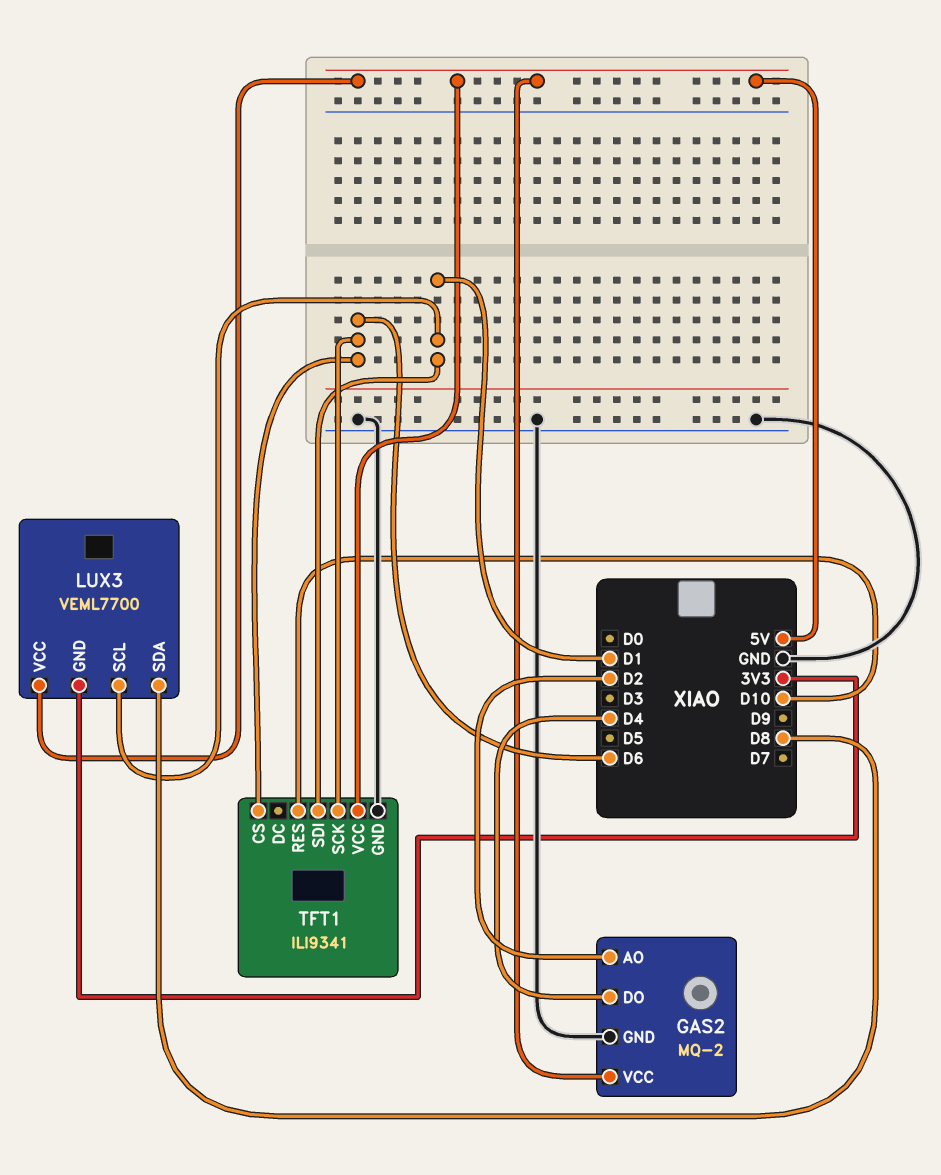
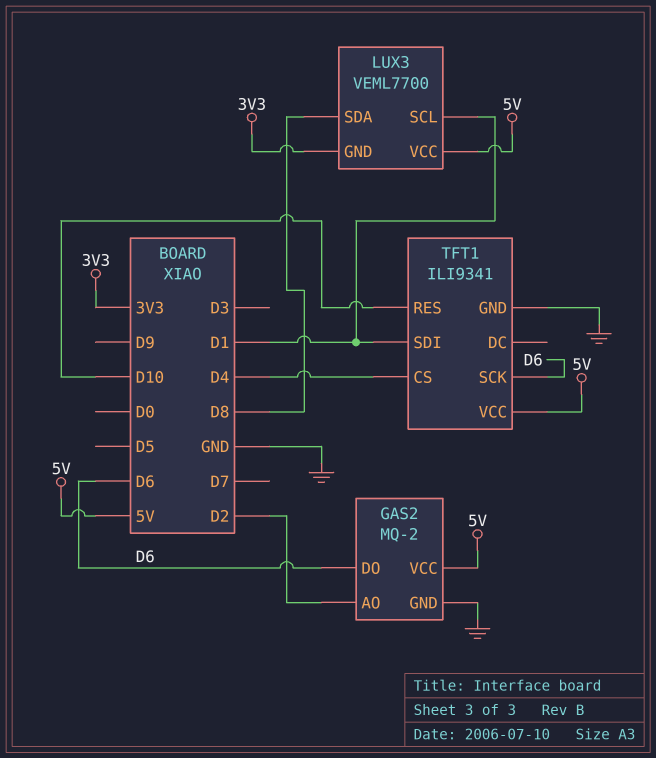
GAS2 pin DO: D4 -> D6
TFT1 pin CS: D6 -> D4

